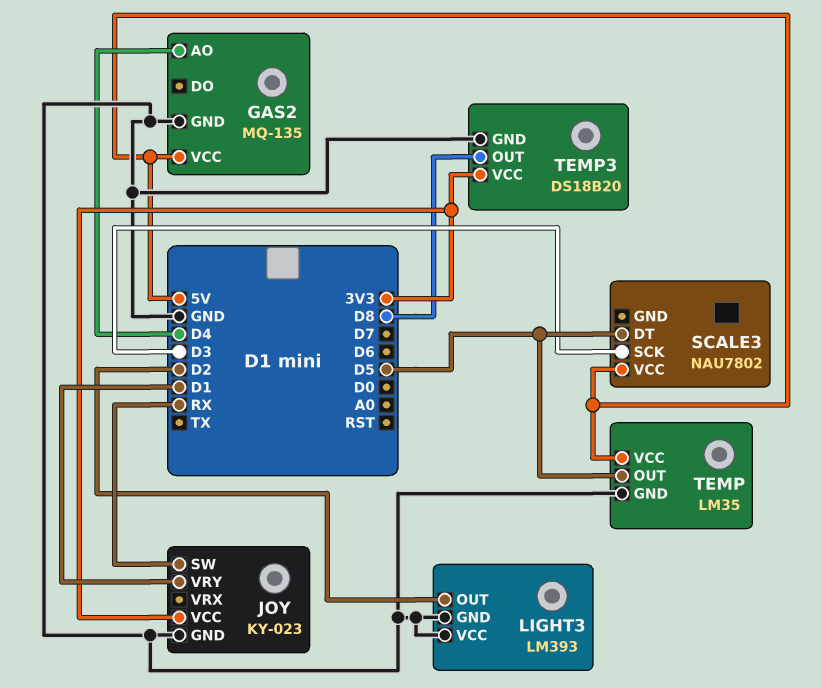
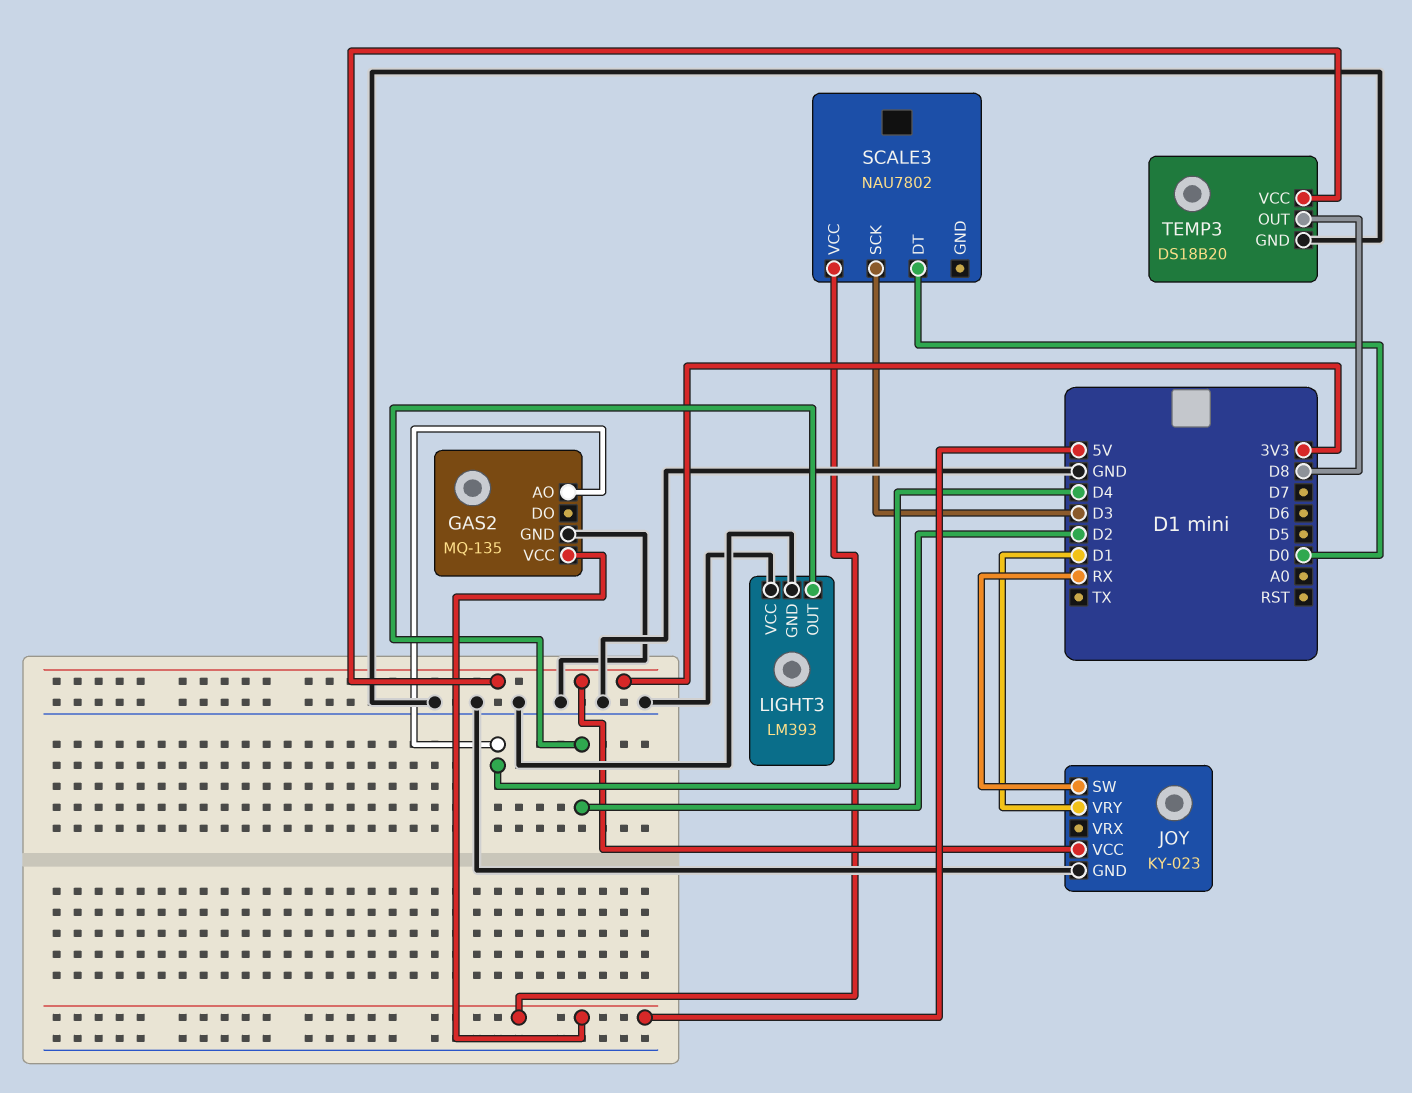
SCALE3 pin DT: D5 -> D0
TEMP: LM35 -> none
TEMP pin GND: GND -> none
TEMP pin OUT: D5 -> none
TEMP pin VCC: 5V -> none

